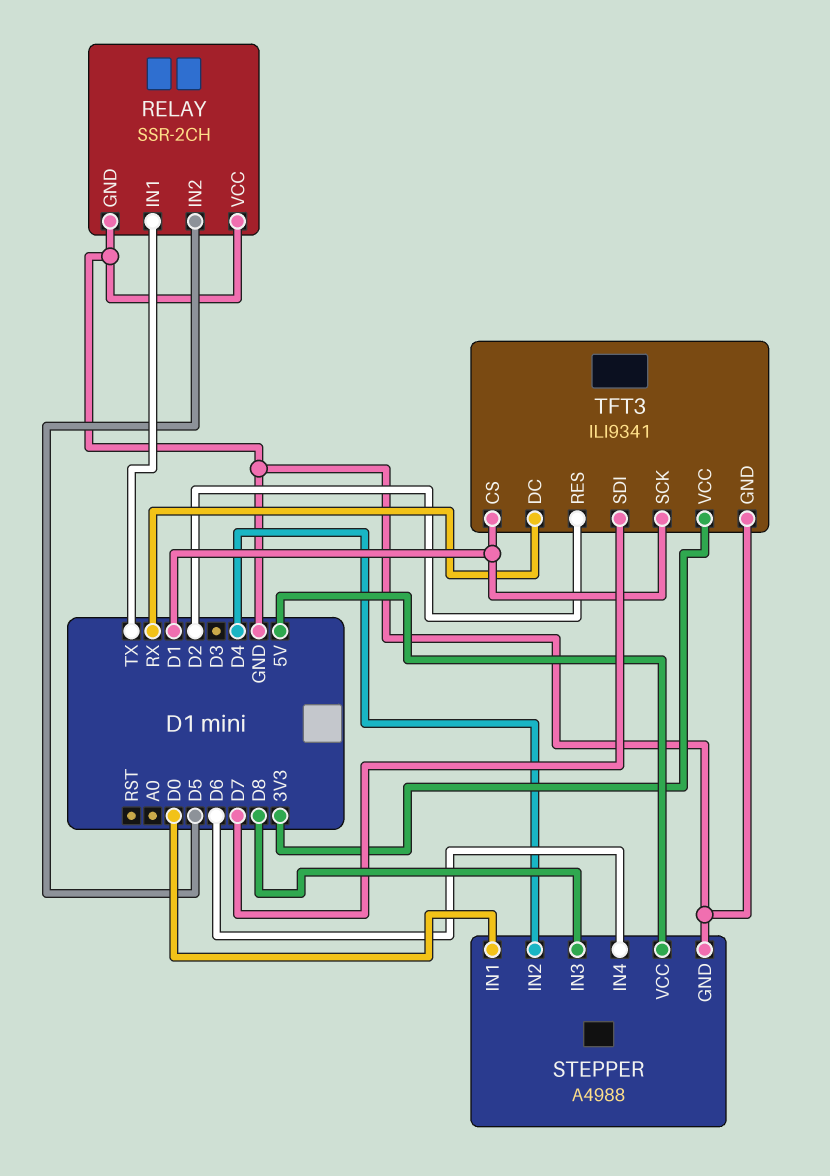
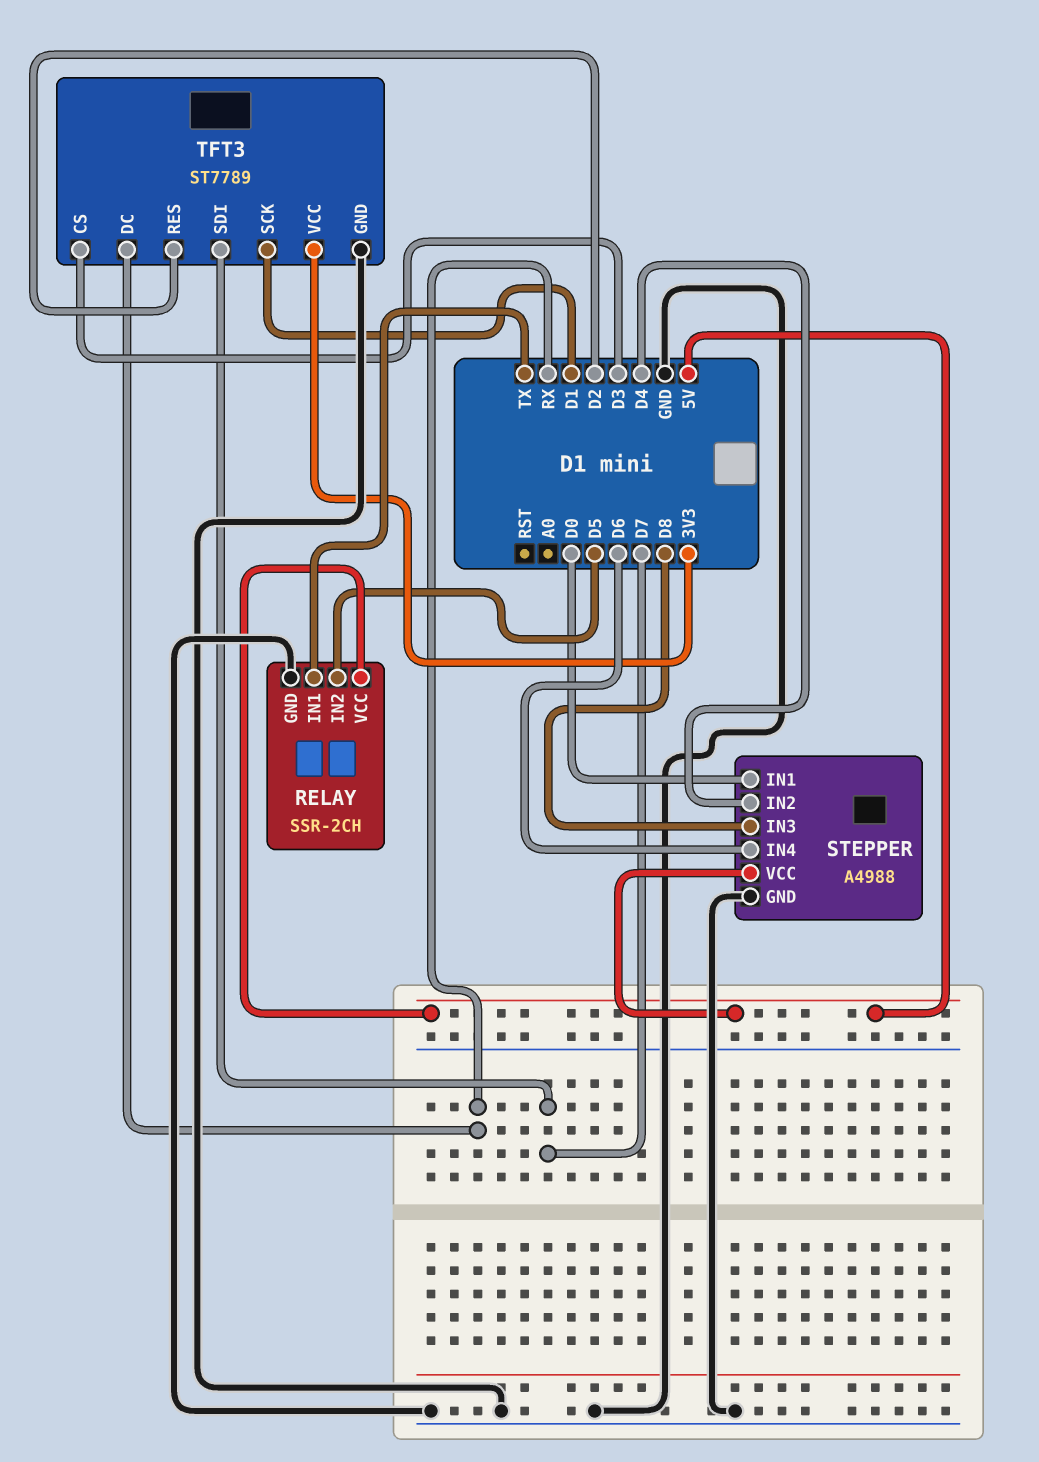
RELAY pin VCC: GND -> 5V
TFT3: ILI9341 -> ST7789
TFT3 pin CS: D1 -> D3

